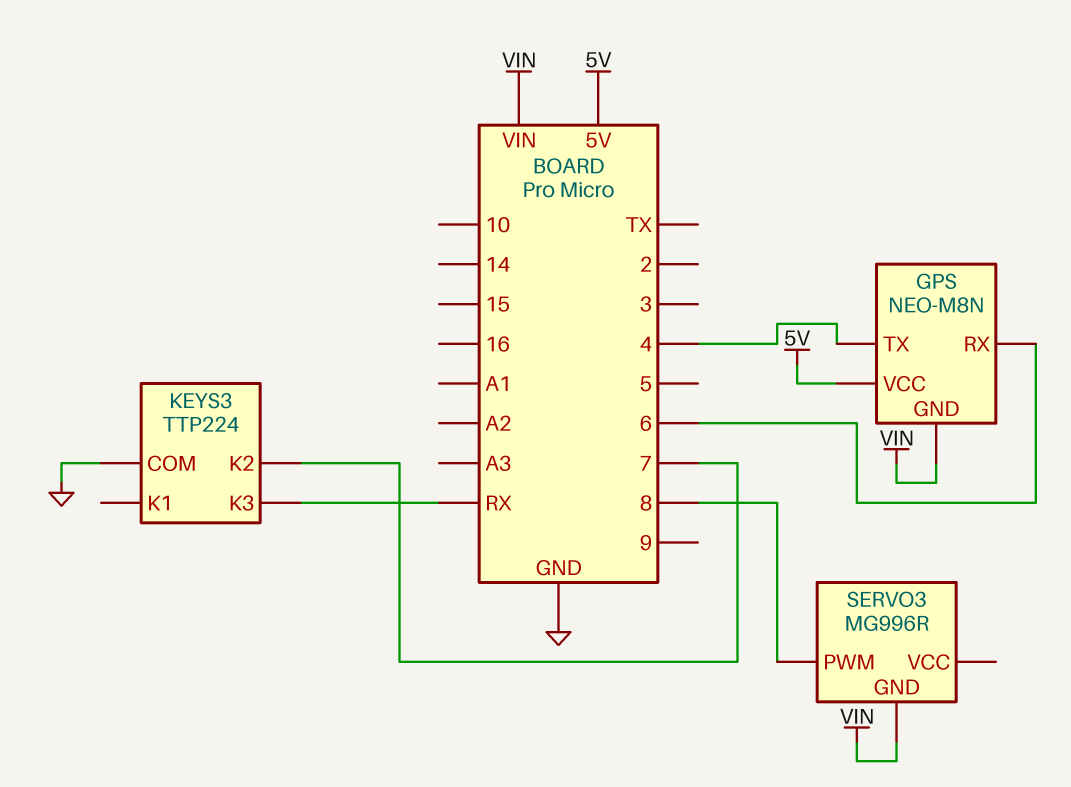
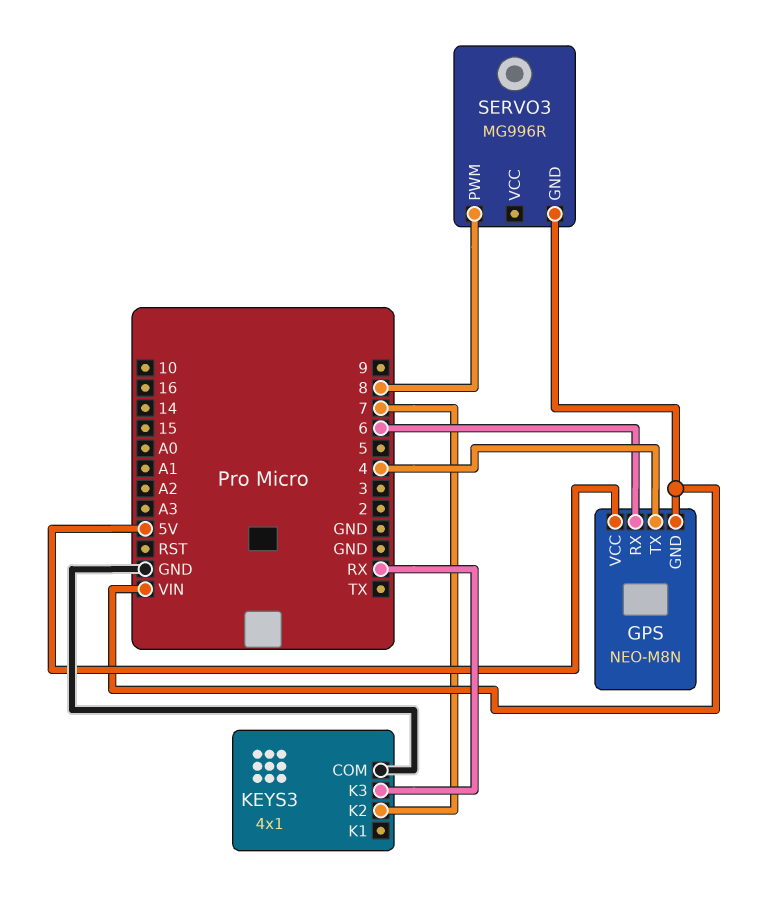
KEYS3: TTP224 -> 4x1

